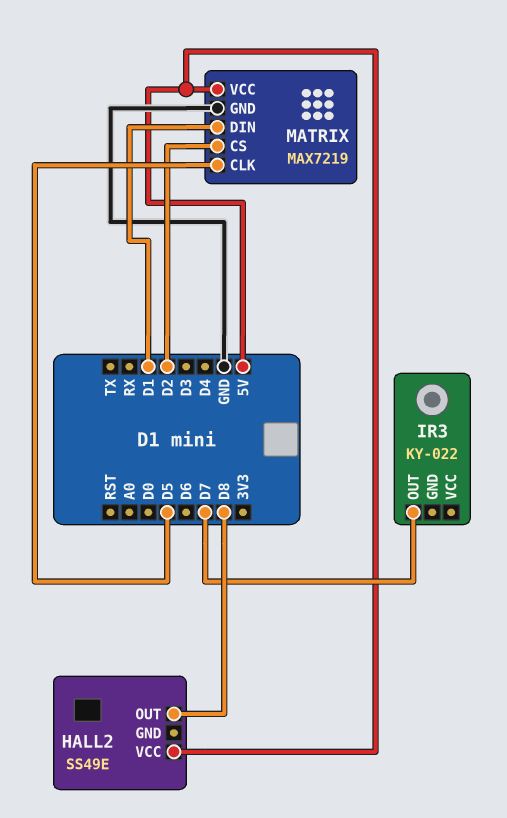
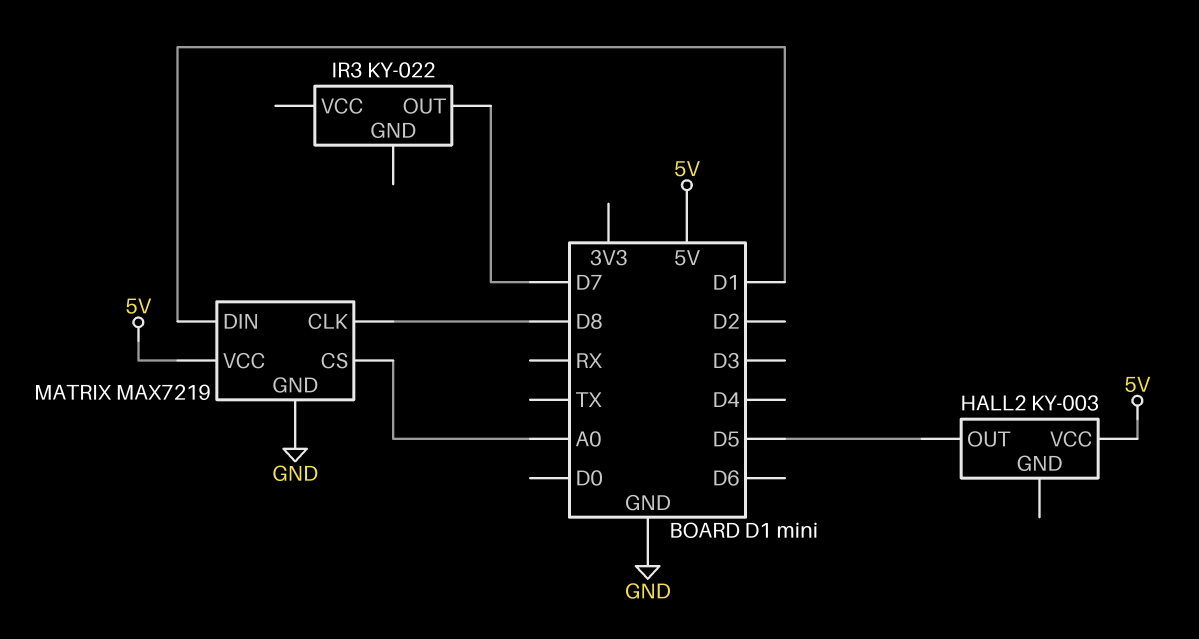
HALL2: SS49E -> KY-003
HALL2 pin OUT: D8 -> D5
MATRIX pin CLK: D5 -> D8
MATRIX pin CS: D2 -> A0

